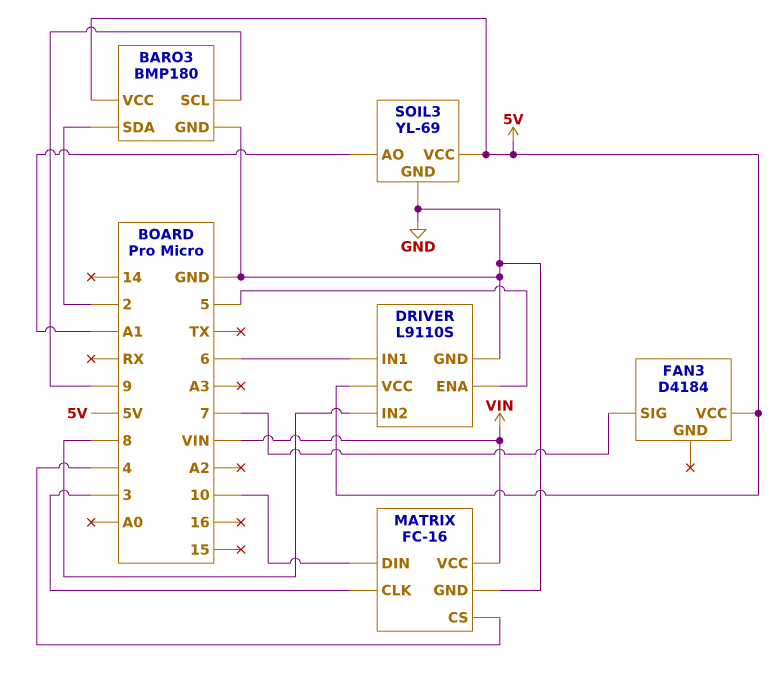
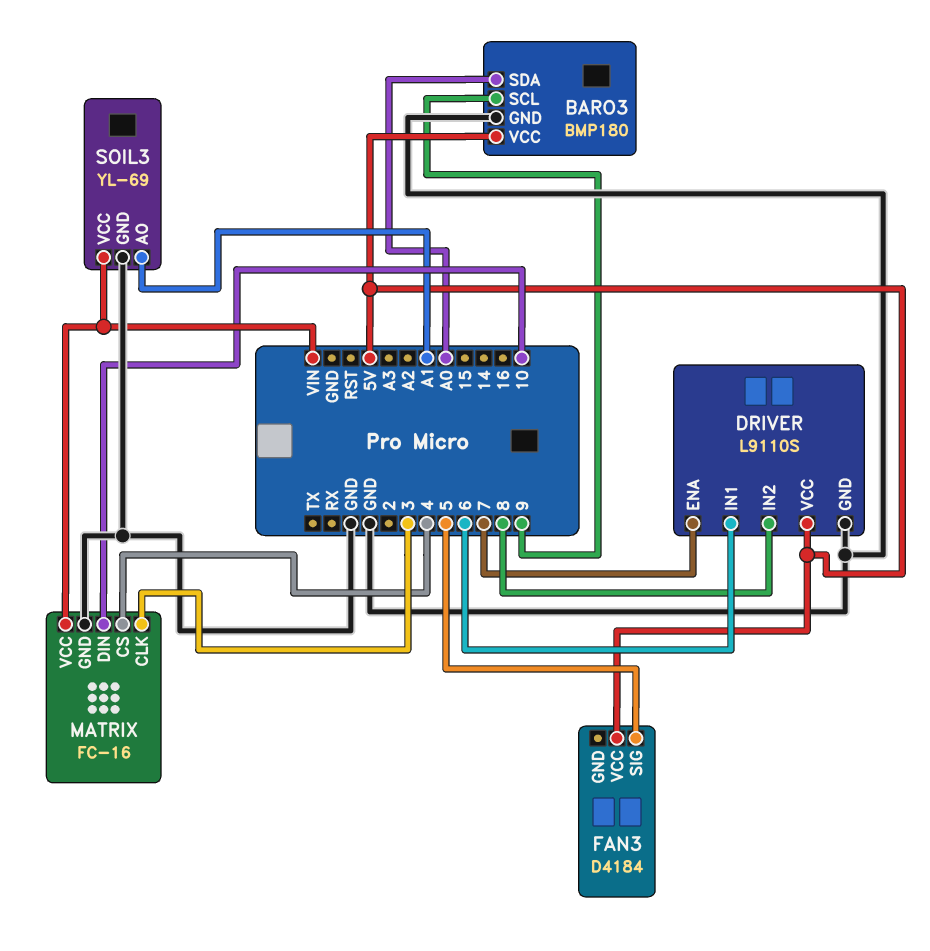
BARO3 pin SDA: 2 -> A0
DRIVER pin ENA: 5 -> 7
FAN3 pin SIG: 7 -> 5
SOIL3 pin VCC: 5V -> VIN

